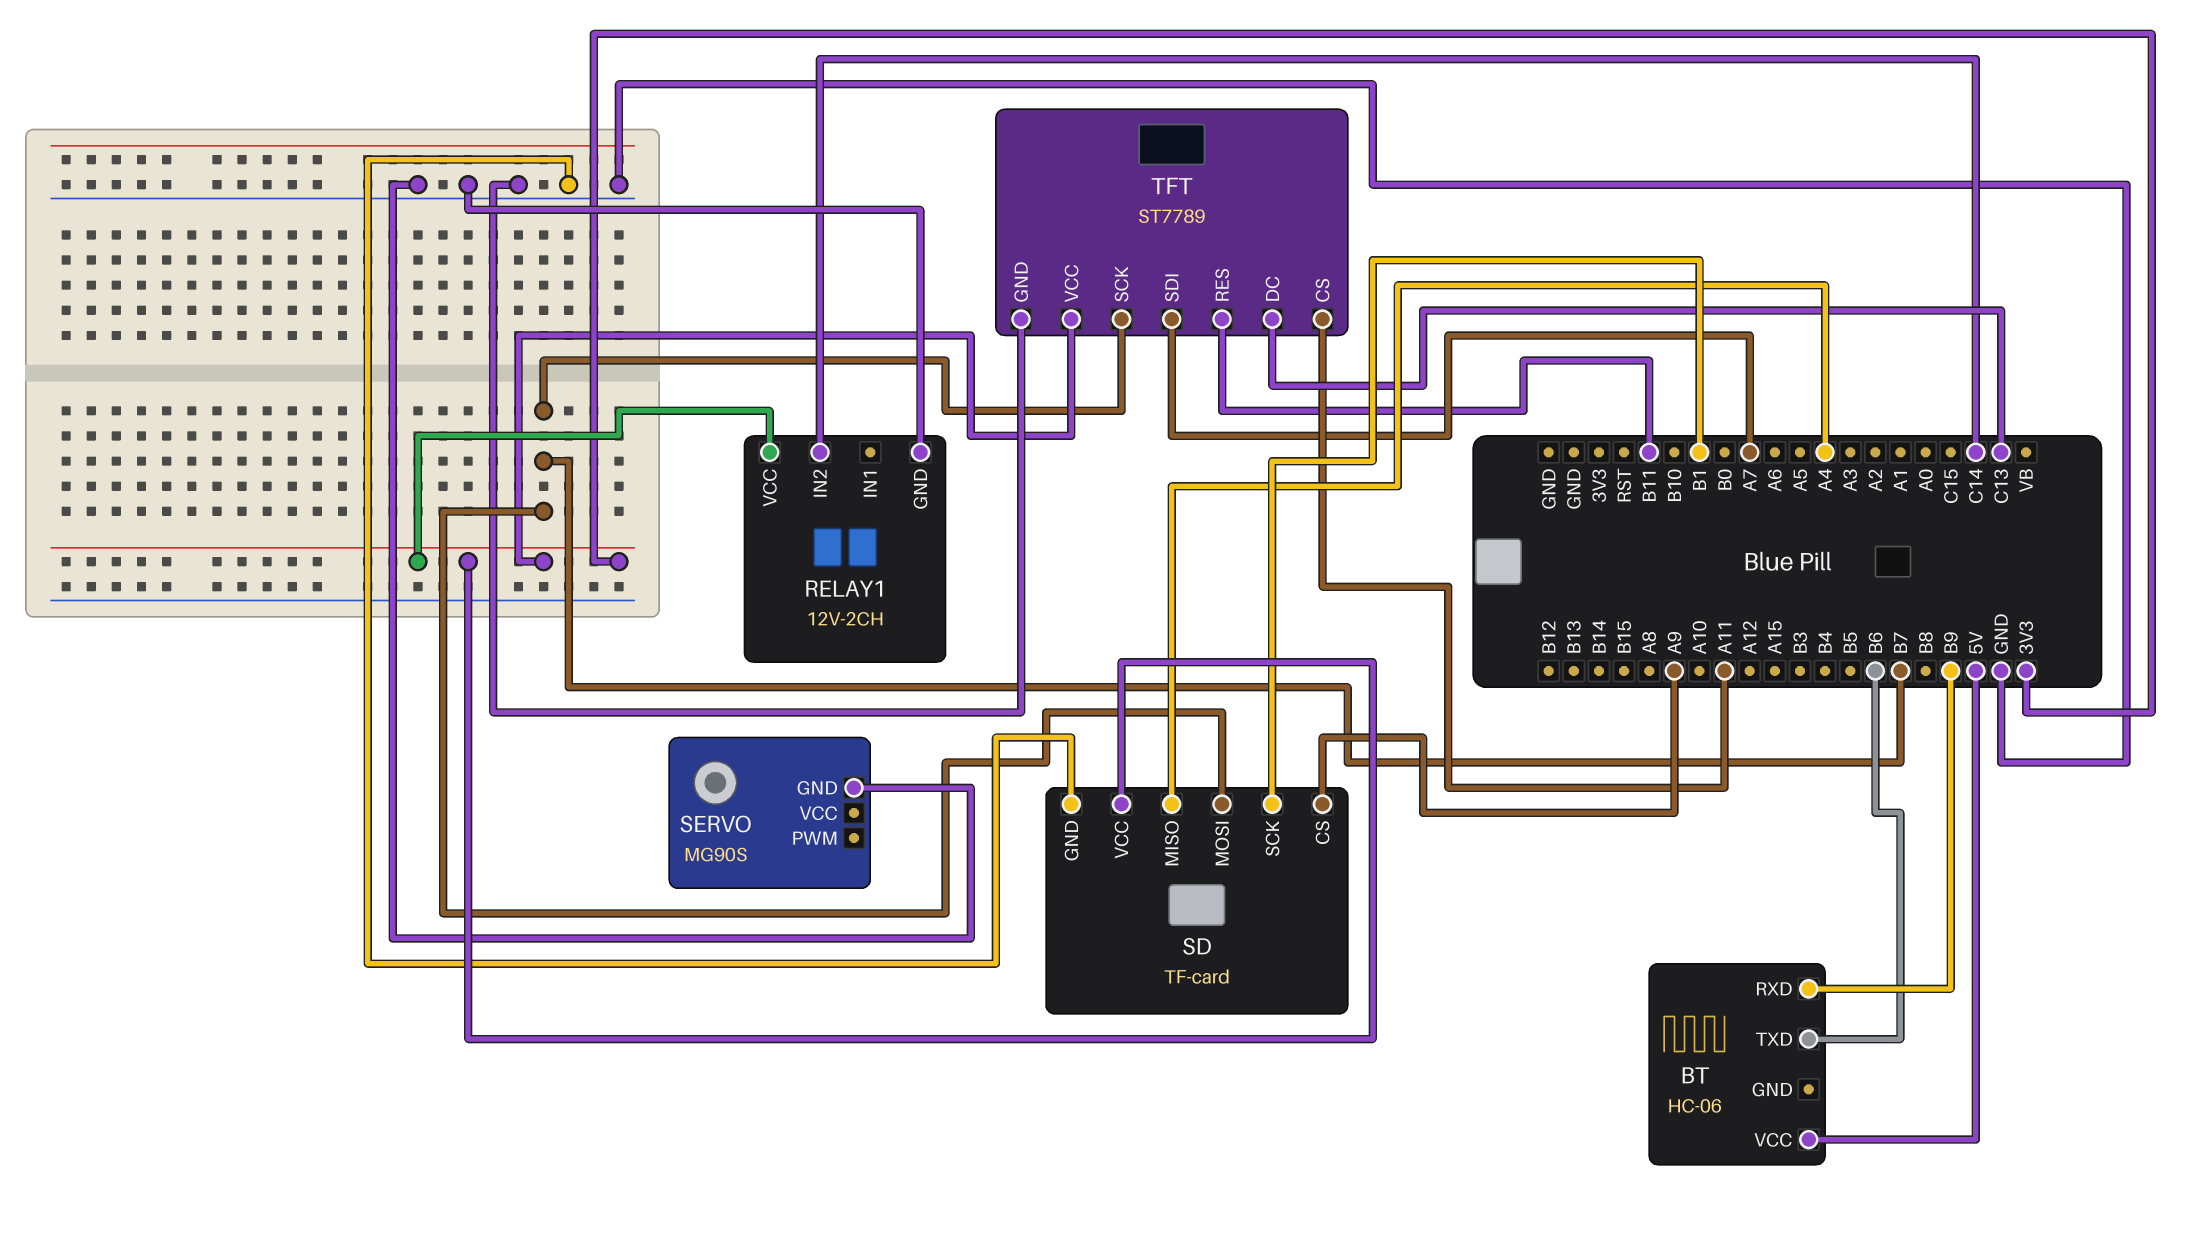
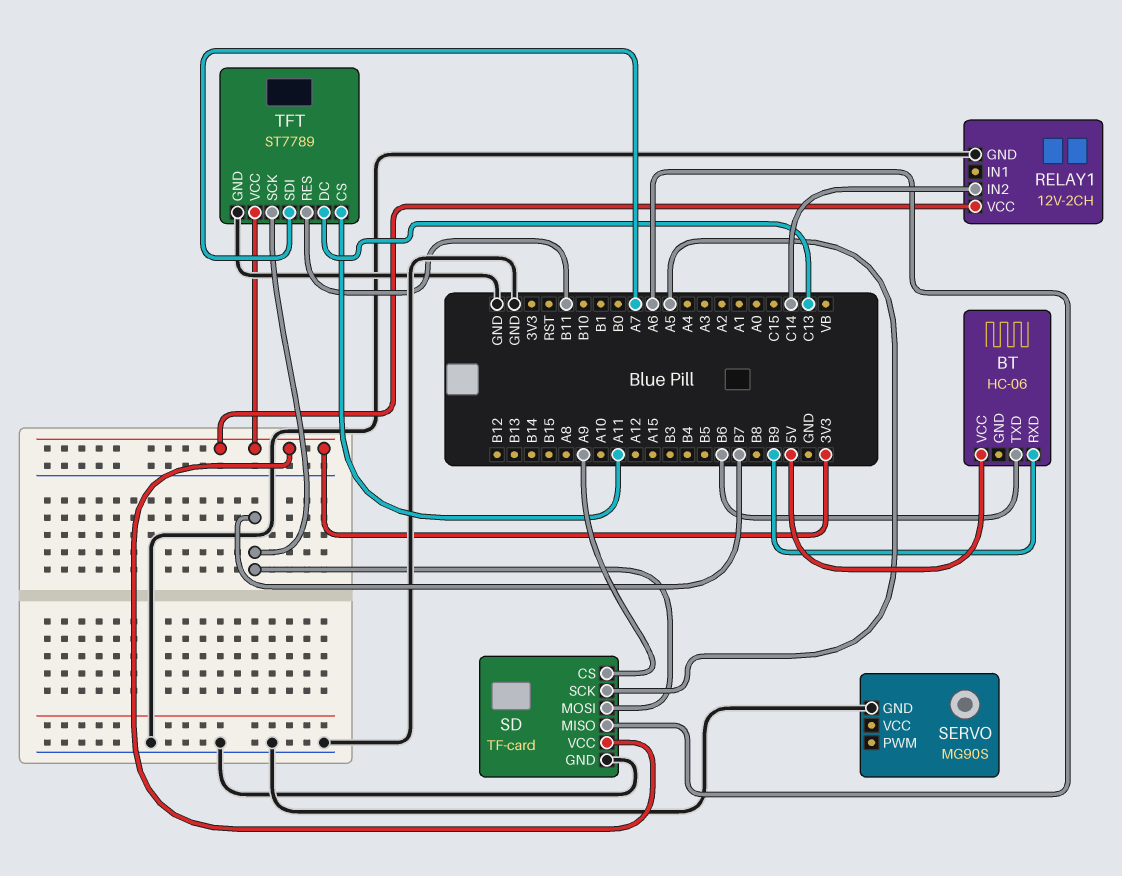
SD pin MISO: A4 -> A6
SD pin SCK: B1 -> A5

